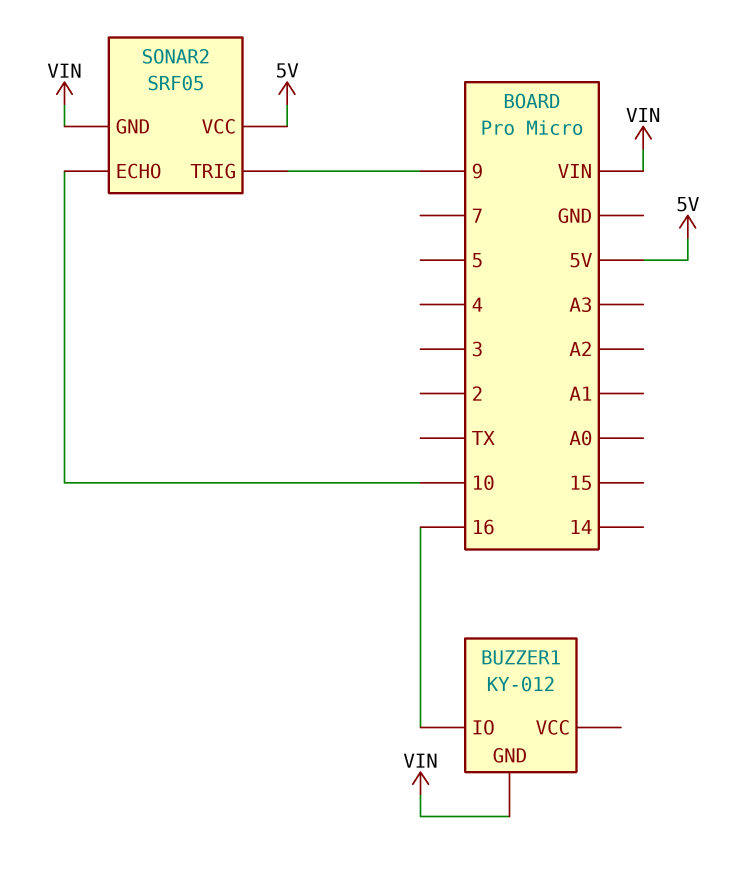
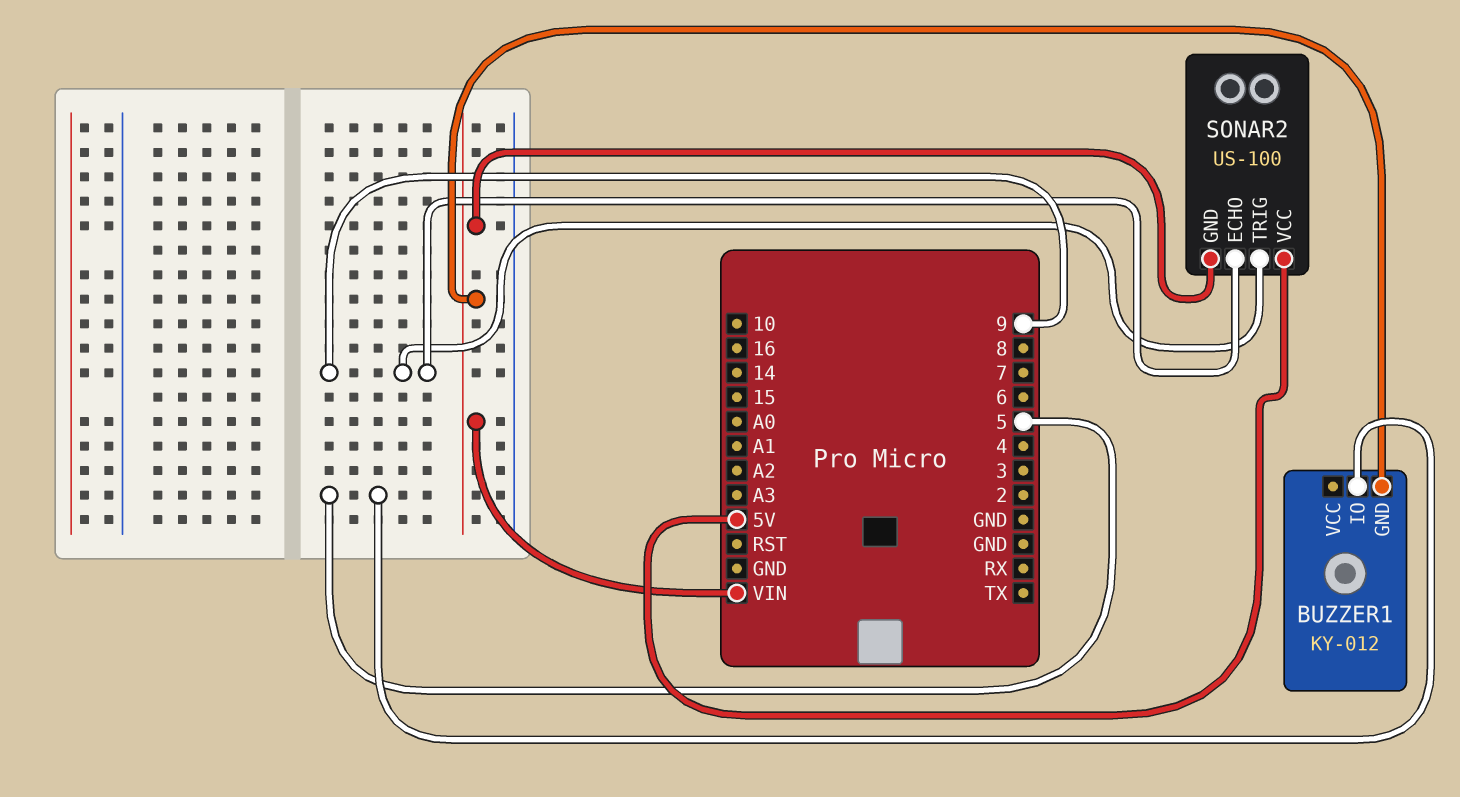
BUZZER1 pin IO: 16 -> 5
SONAR2: SRF05 -> US-100
SONAR2 pin ECHO: 10 -> 9

